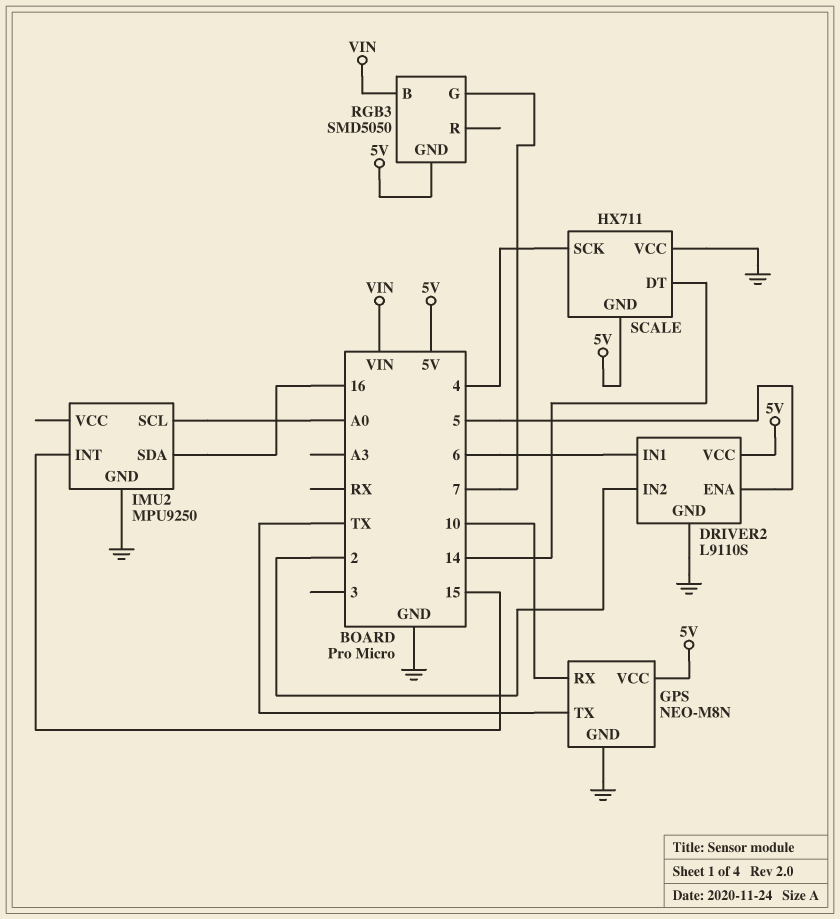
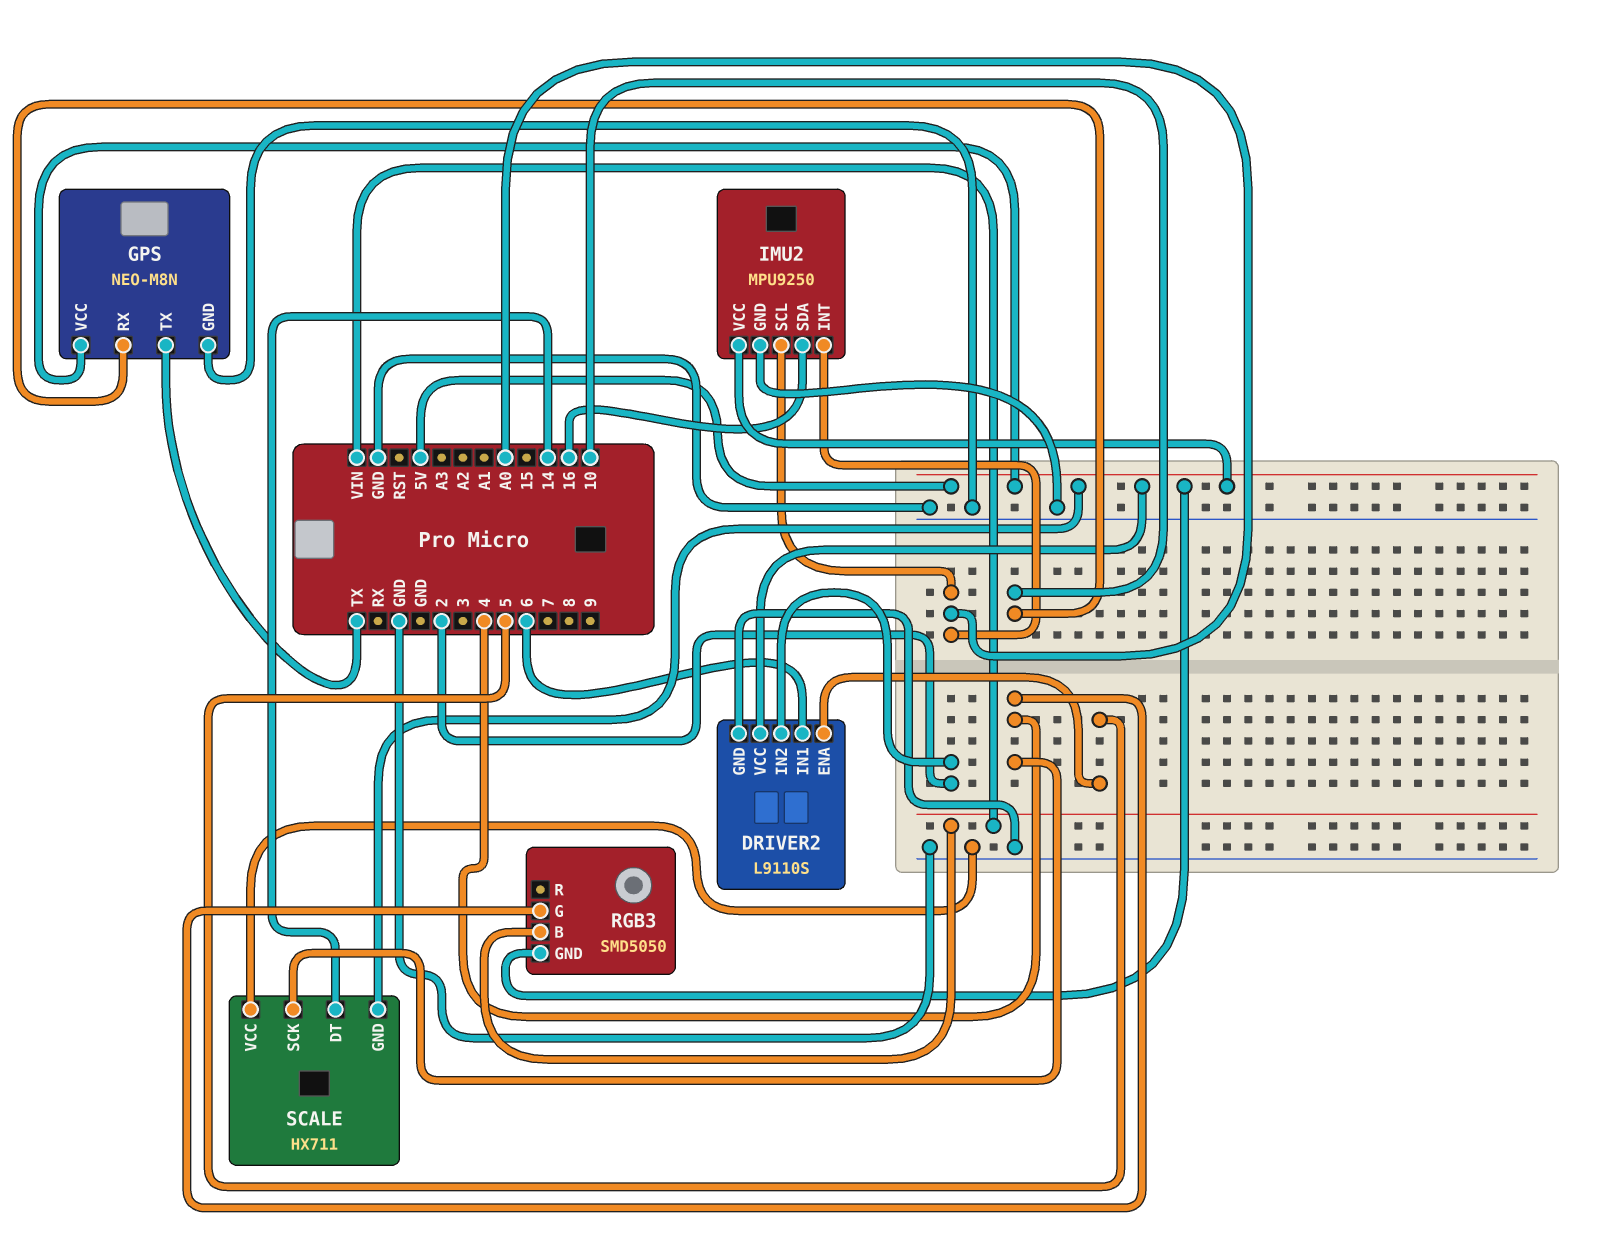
IMU2 pin INT: 15 -> A0
IMU2 pin VCC: none -> 5V
RGB3 pin G: 7 -> 4

